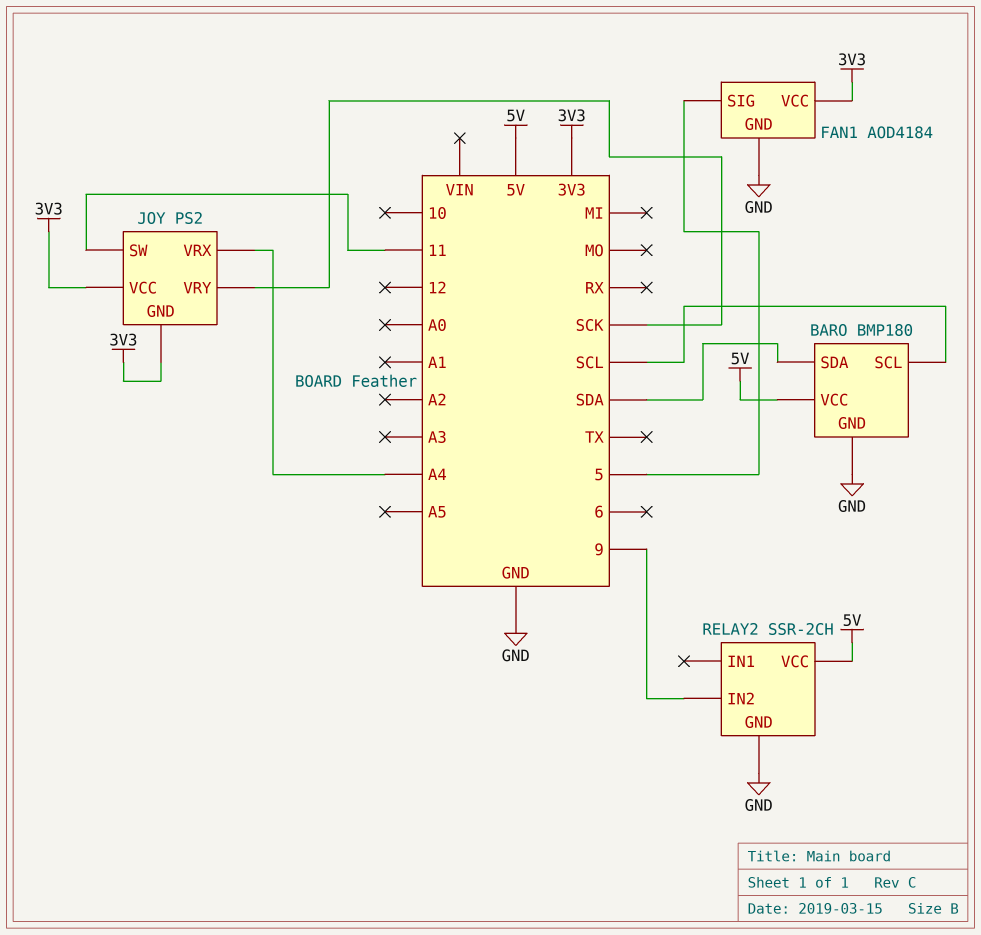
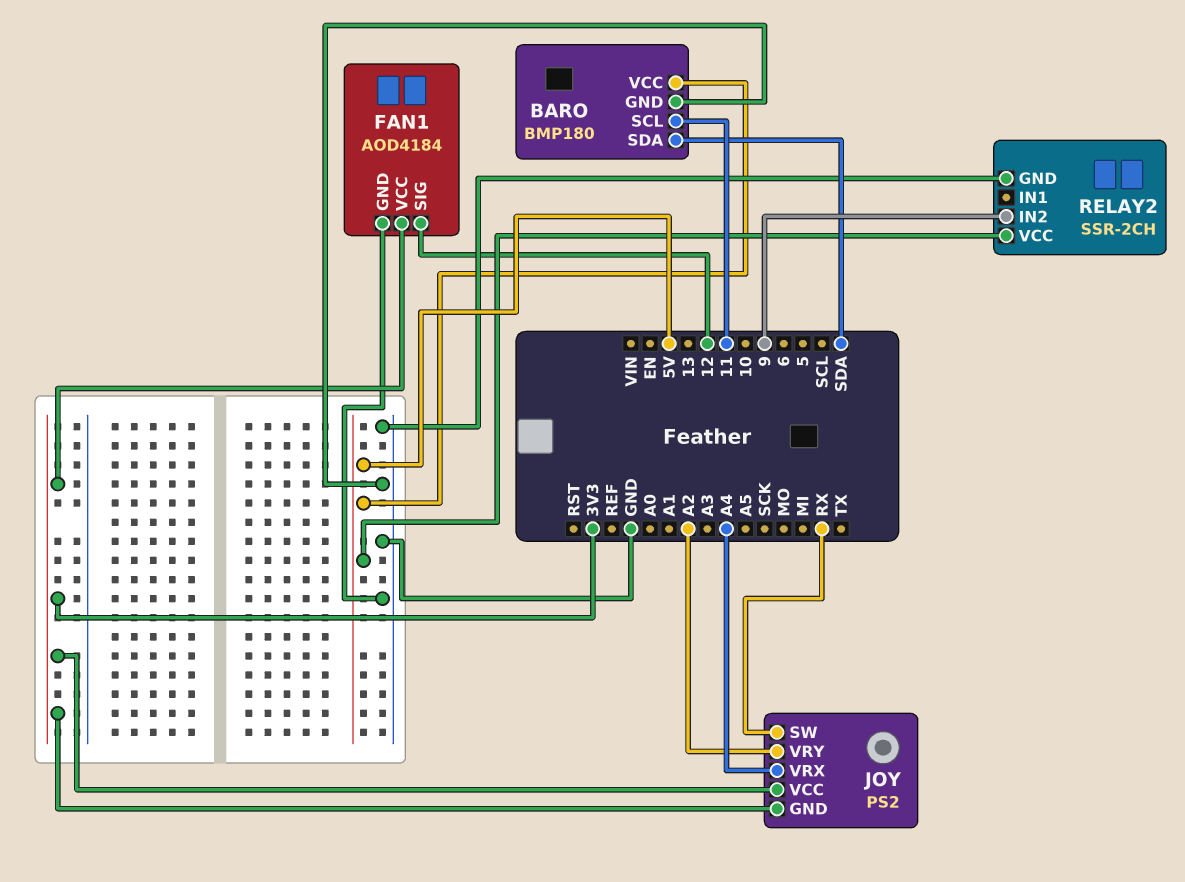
BARO pin SCL: SCL -> 11
FAN1 pin SIG: 5 -> 12
JOY pin SW: 11 -> RX
JOY pin VRY: SCK -> A2

